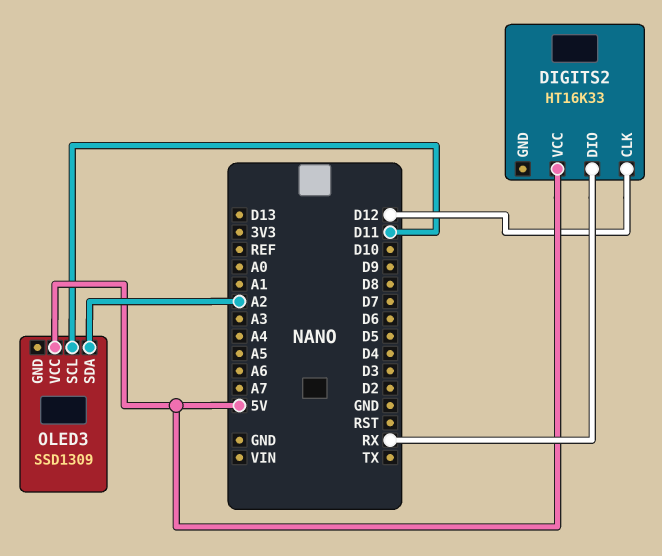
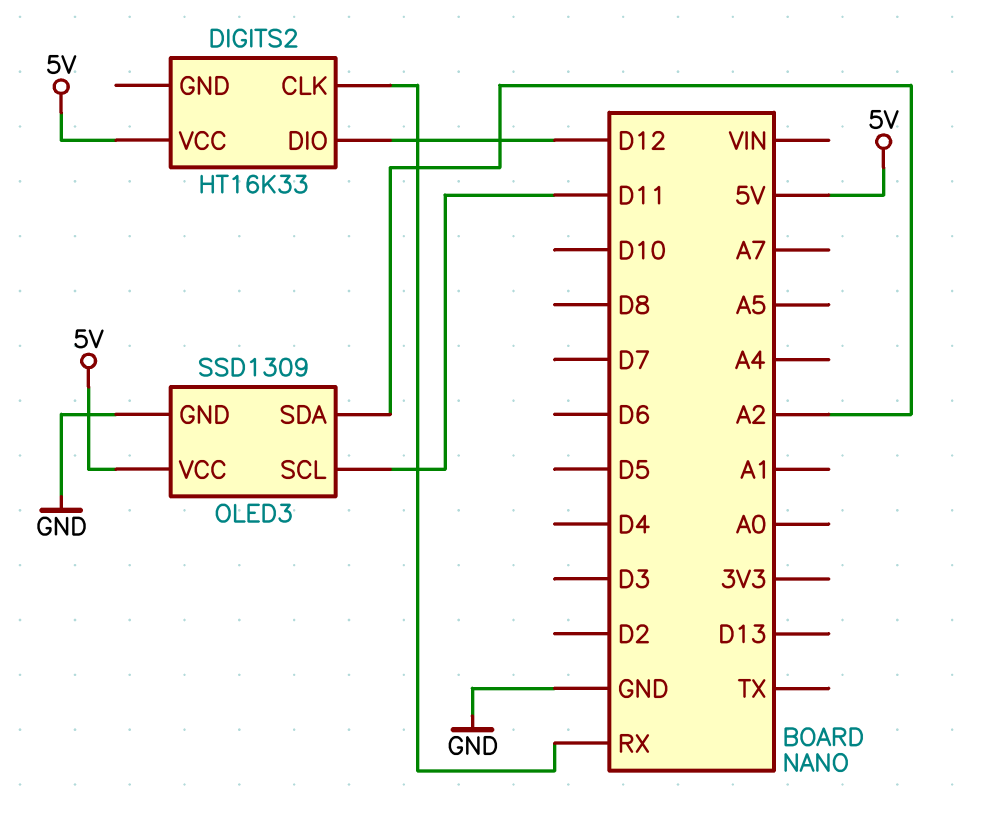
DIGITS2 pin CLK: D12 -> RX
DIGITS2 pin DIO: RX -> D12
OLED3 pin GND: none -> GND

